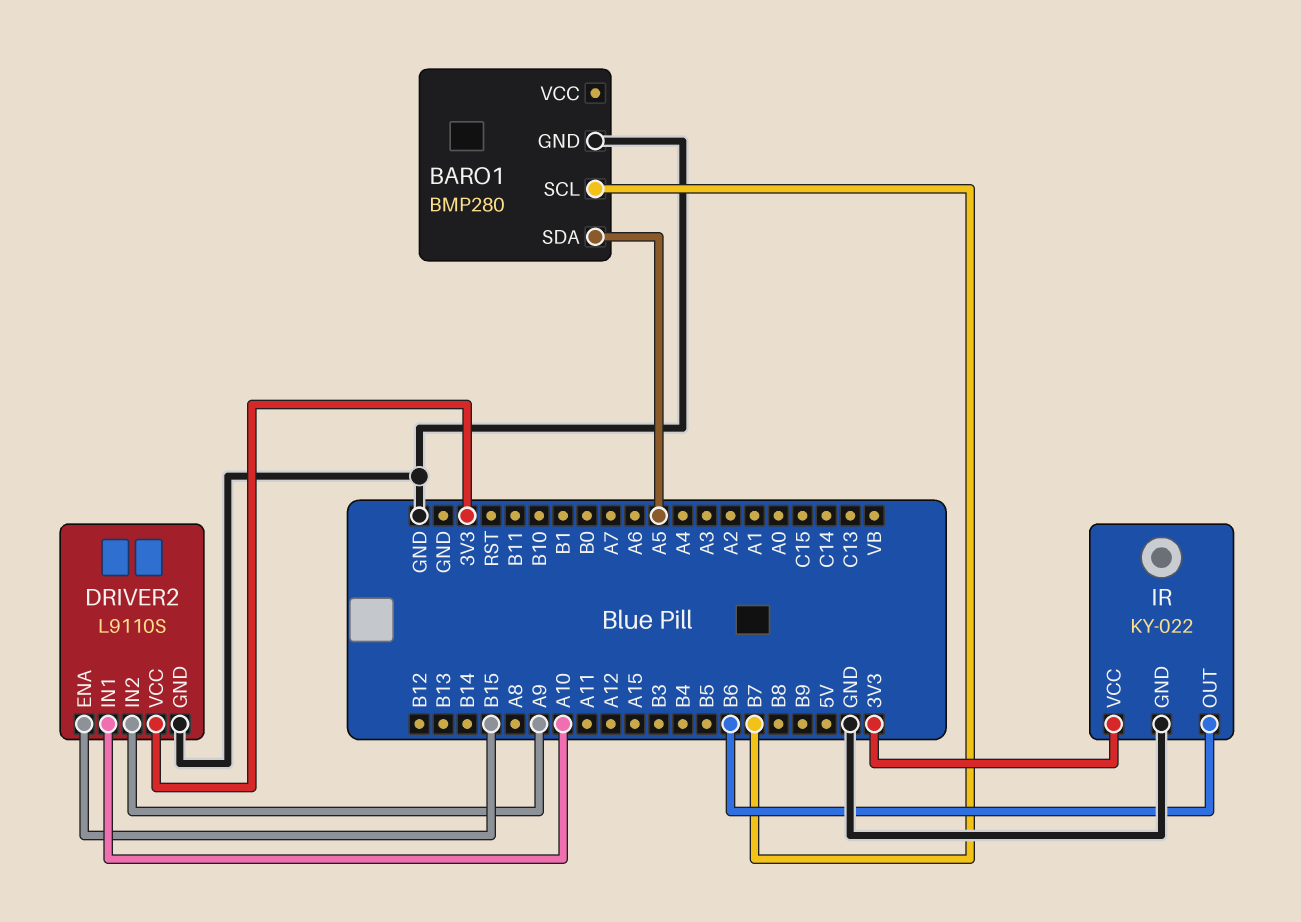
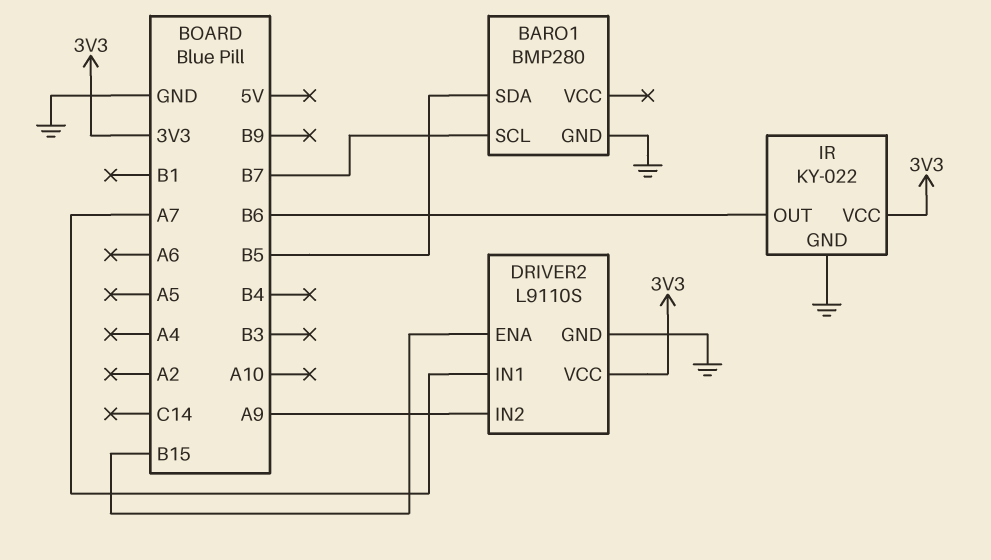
BARO1 pin SDA: A5 -> B5
DRIVER2 pin IN1: A10 -> A7

